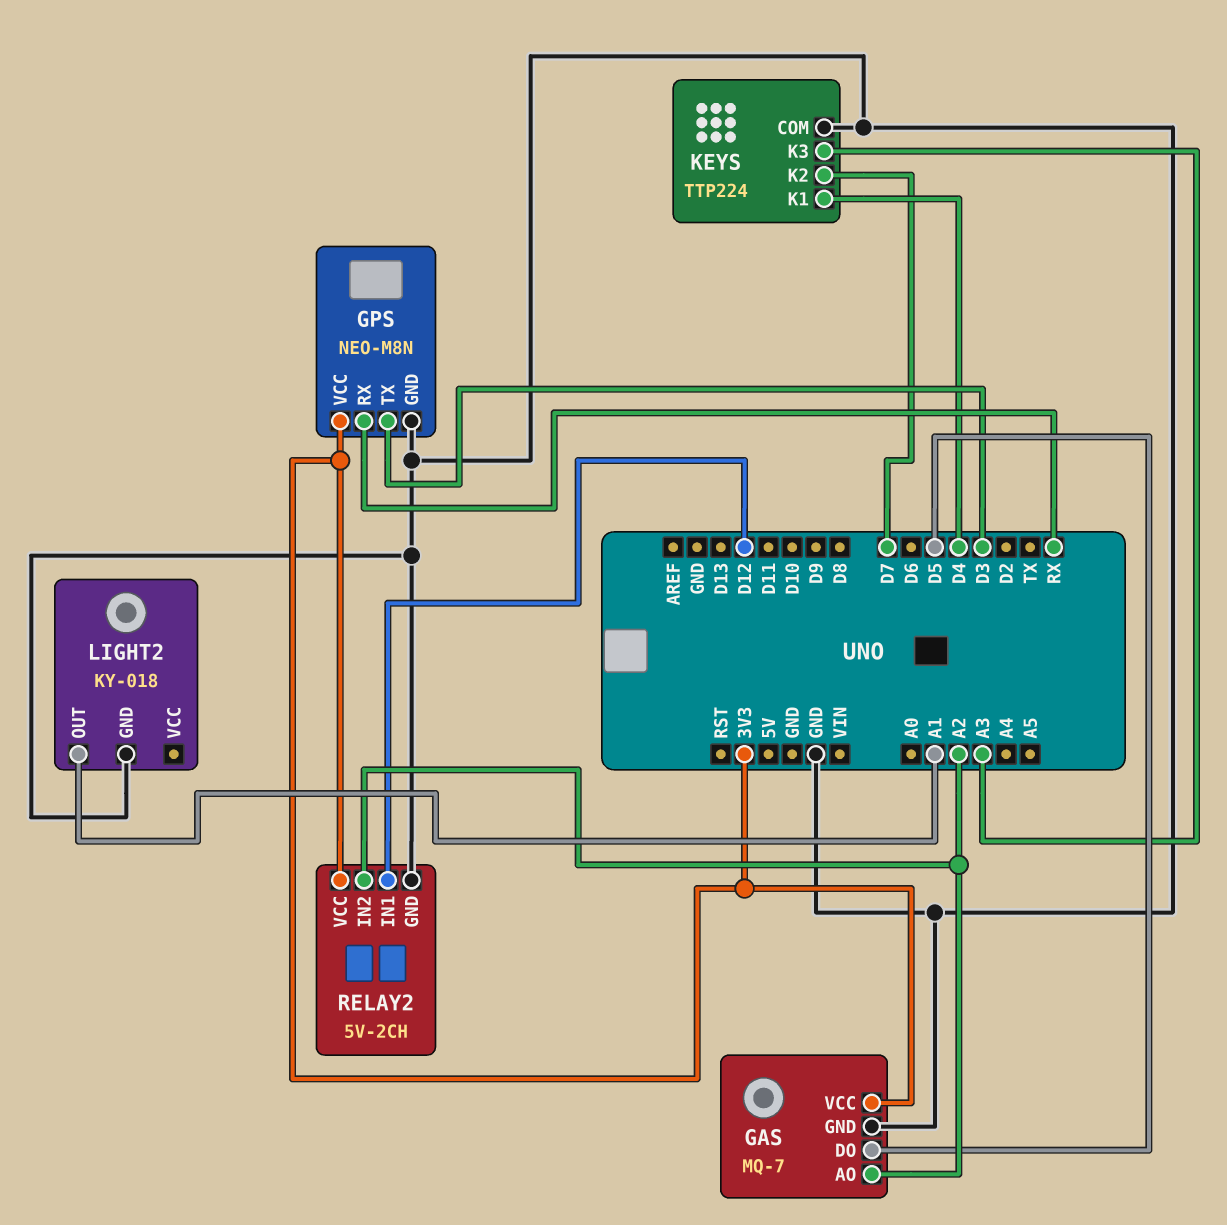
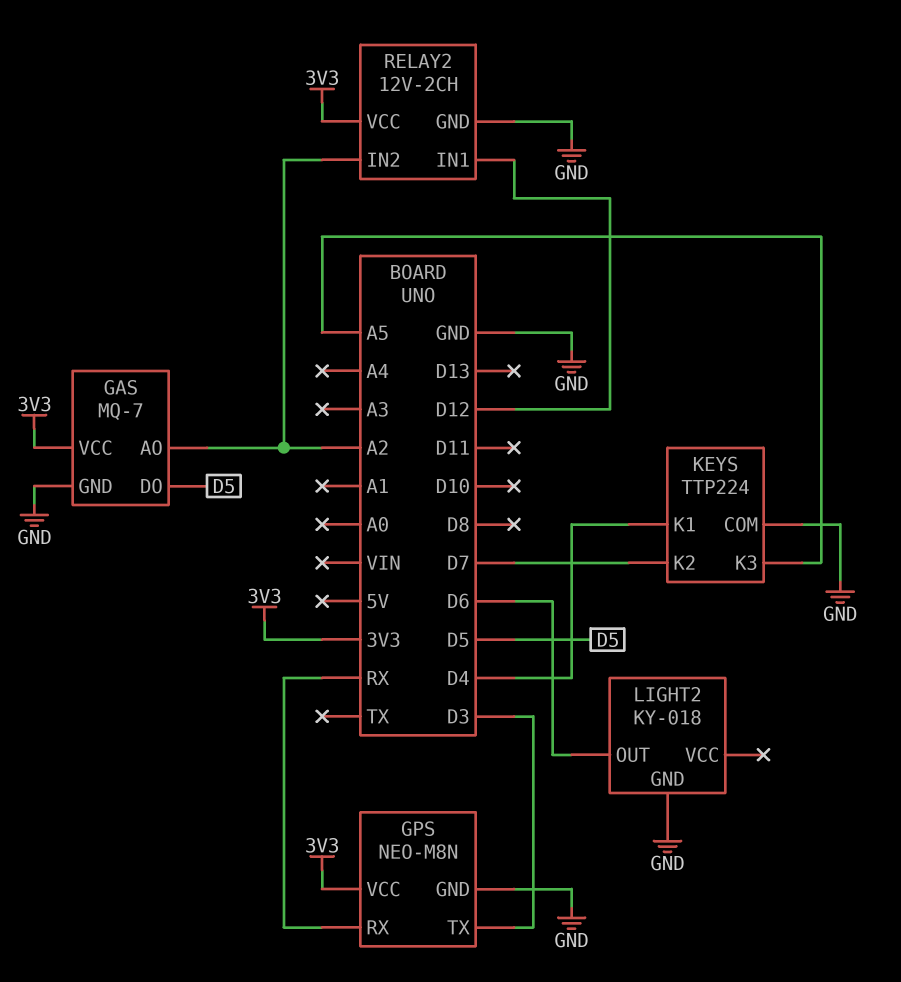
KEYS pin K3: A3 -> A5
LIGHT2 pin OUT: A1 -> D6
RELAY2: 5V-2CH -> 12V-2CH

